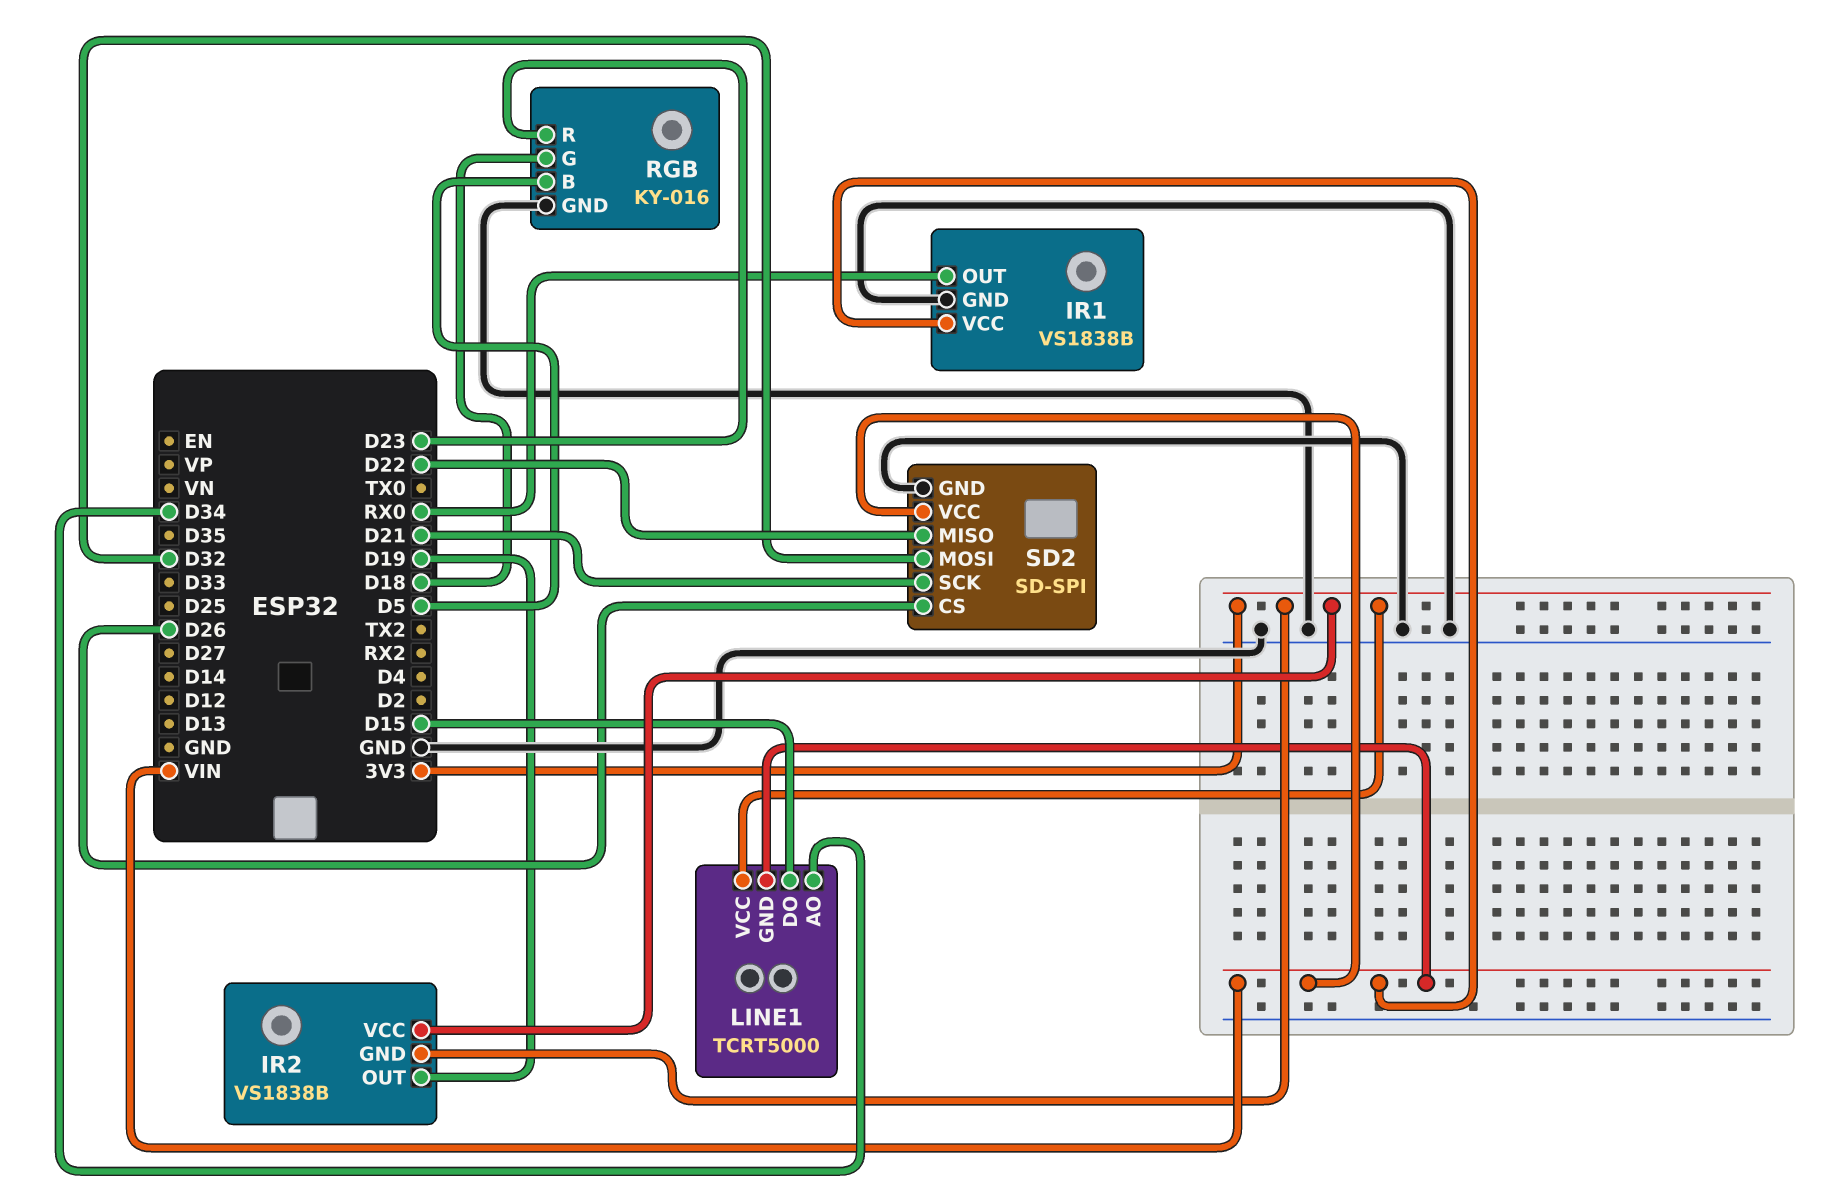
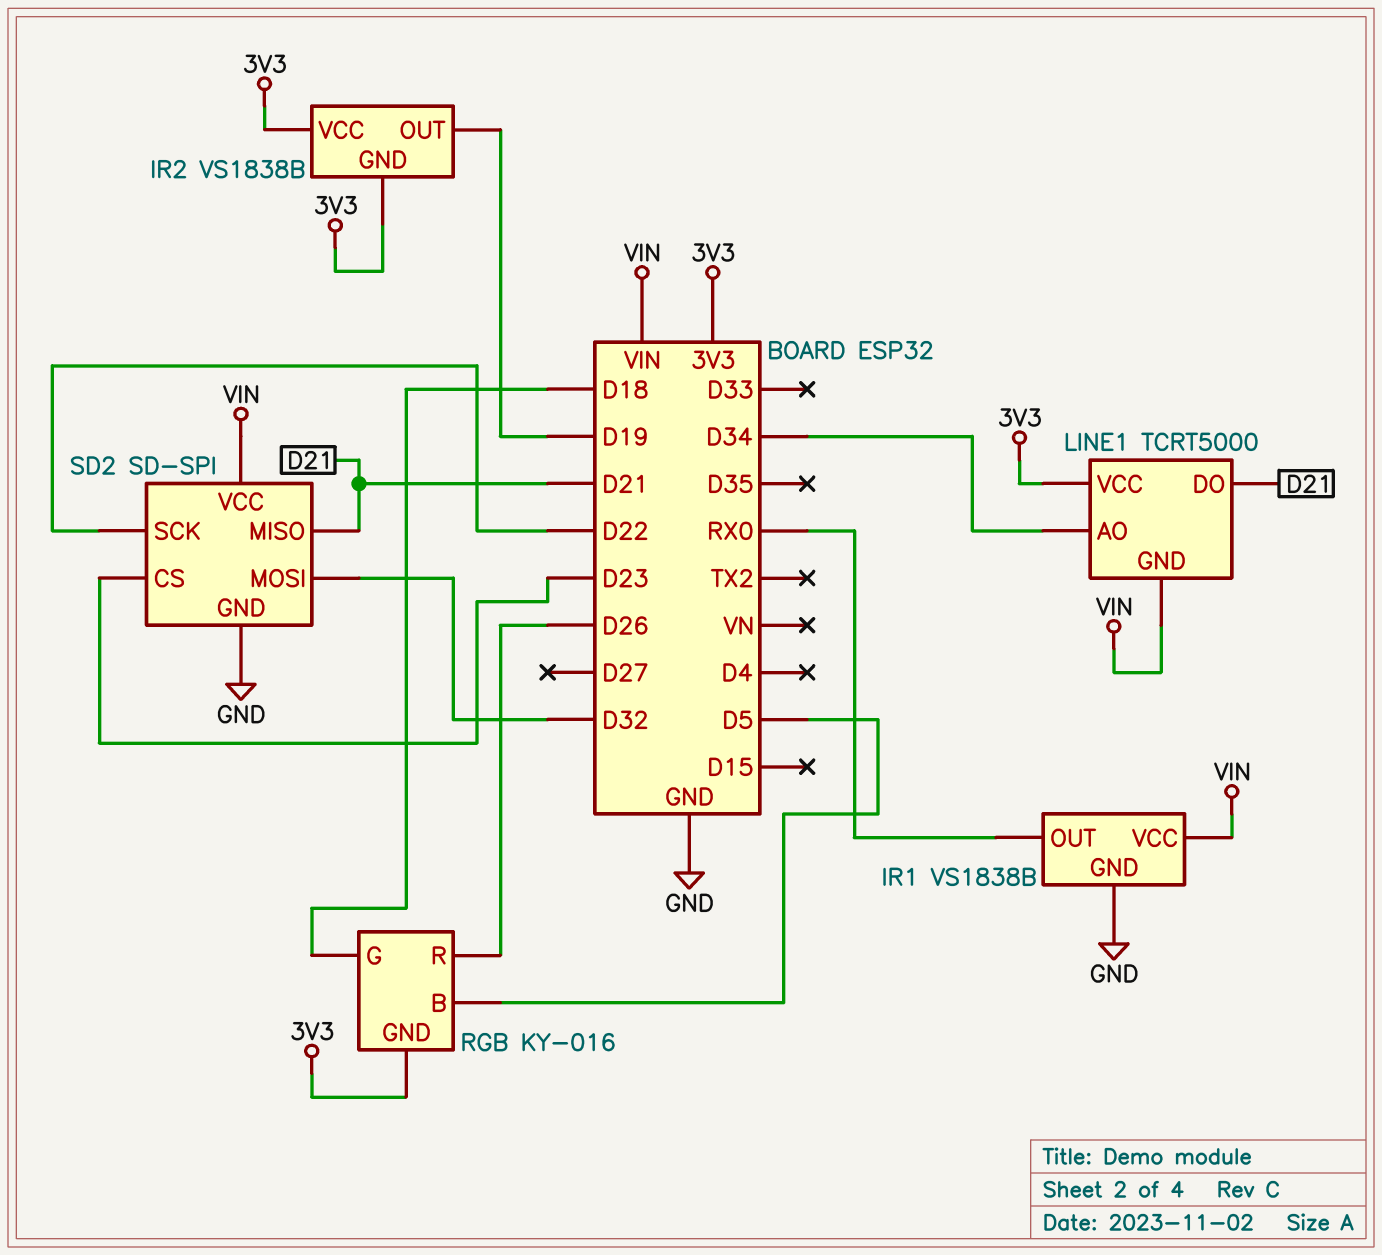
LINE1 pin DO: D15 -> D21
RGB pin GND: GND -> 3V3
RGB pin R: D23 -> D26
SD2 pin CS: D26 -> D23
SD2 pin MISO: D22 -> D21
SD2 pin SCK: D21 -> D22

